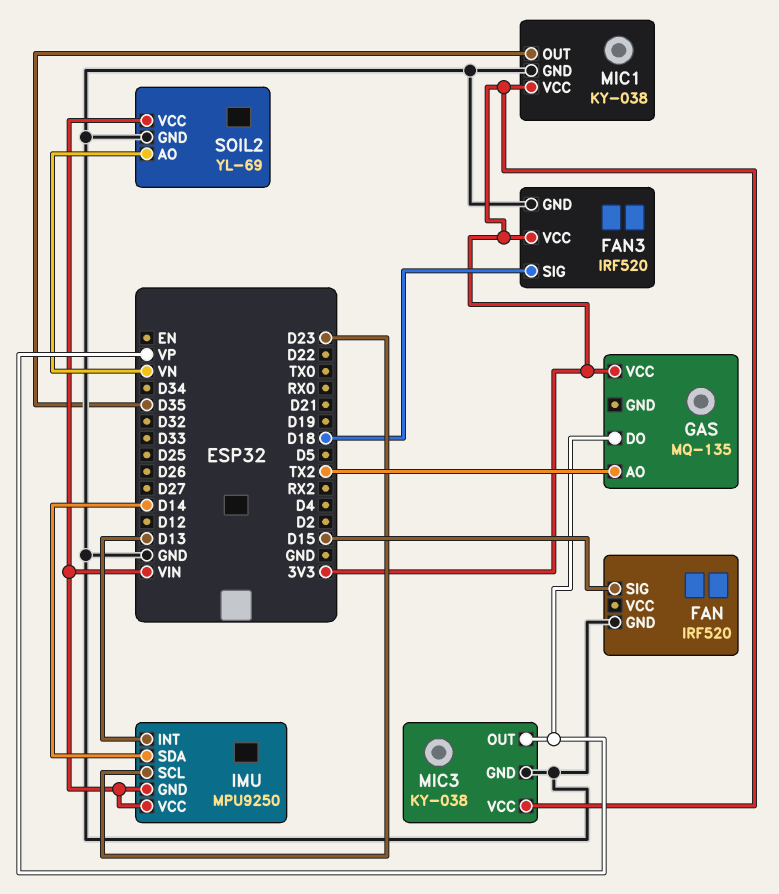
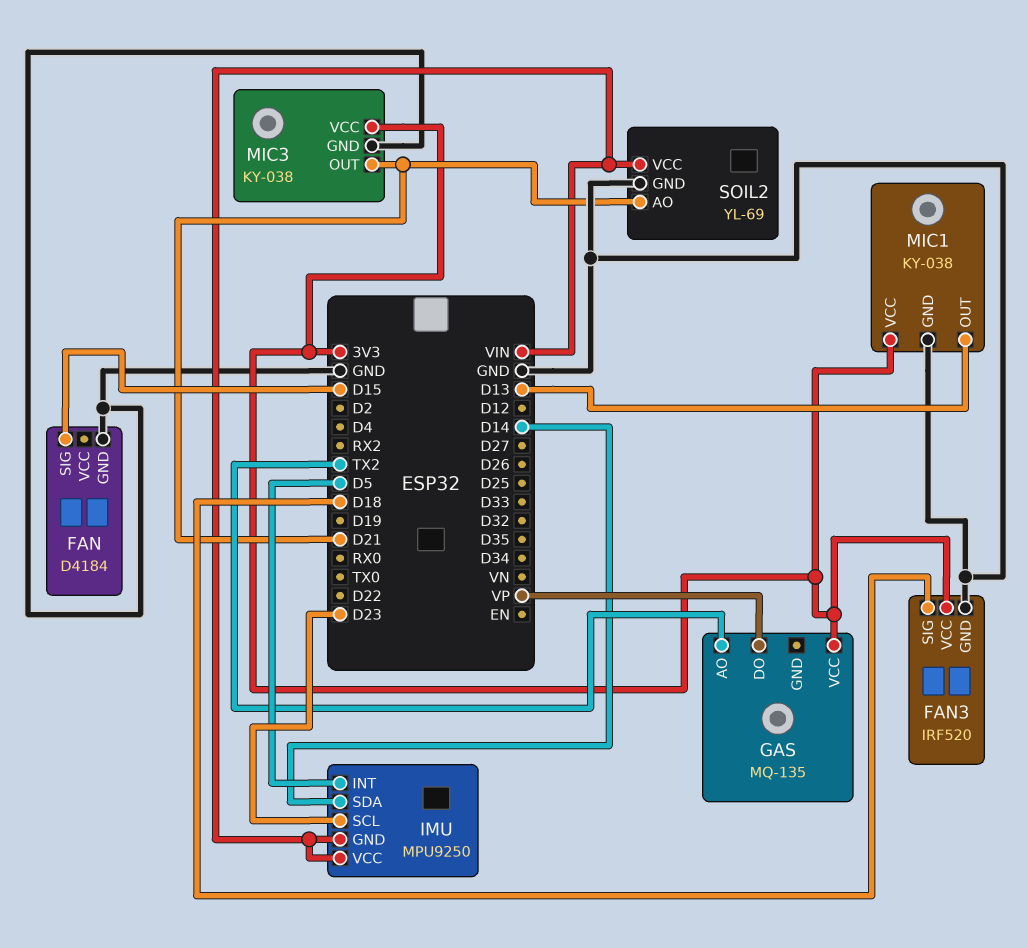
FAN: IRF520 -> D4184
IMU pin INT: D13 -> D5
MIC1 pin OUT: D35 -> D13
MIC3 pin OUT: VP -> D21
SOIL2 pin AO: VN -> D21

